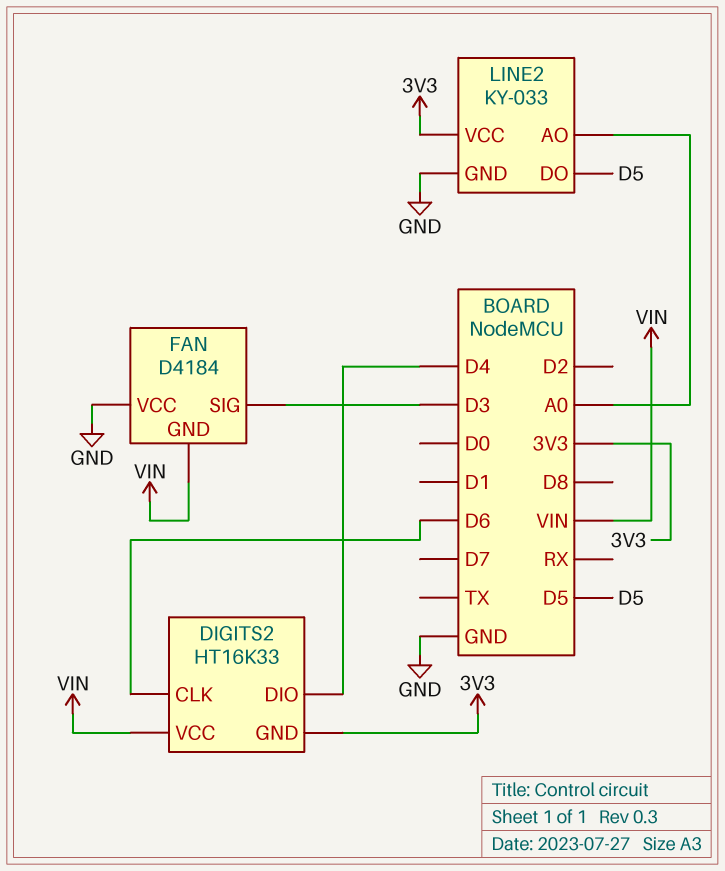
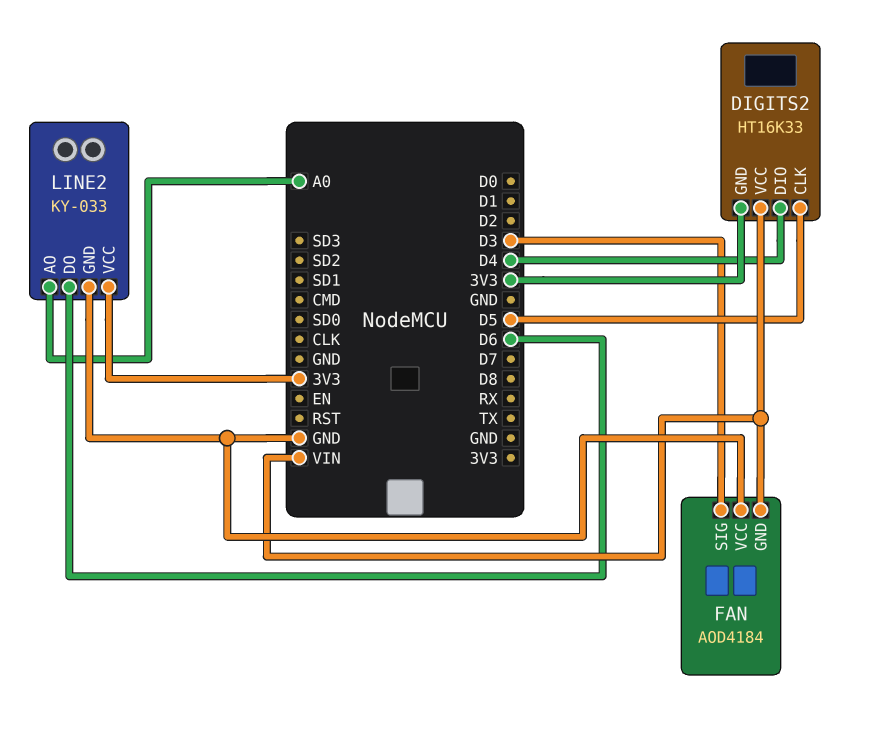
DIGITS2 pin CLK: D6 -> D5
FAN: D4184 -> AOD4184
LINE2 pin DO: D5 -> D6

